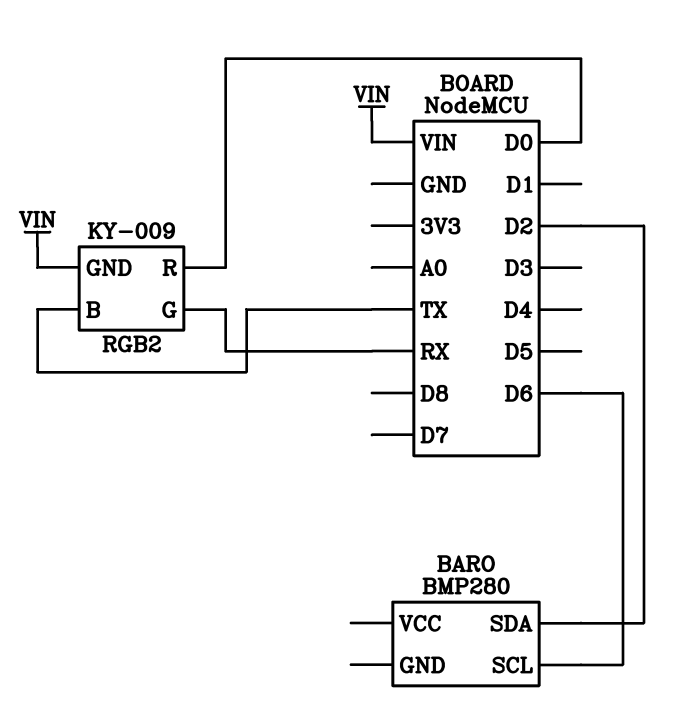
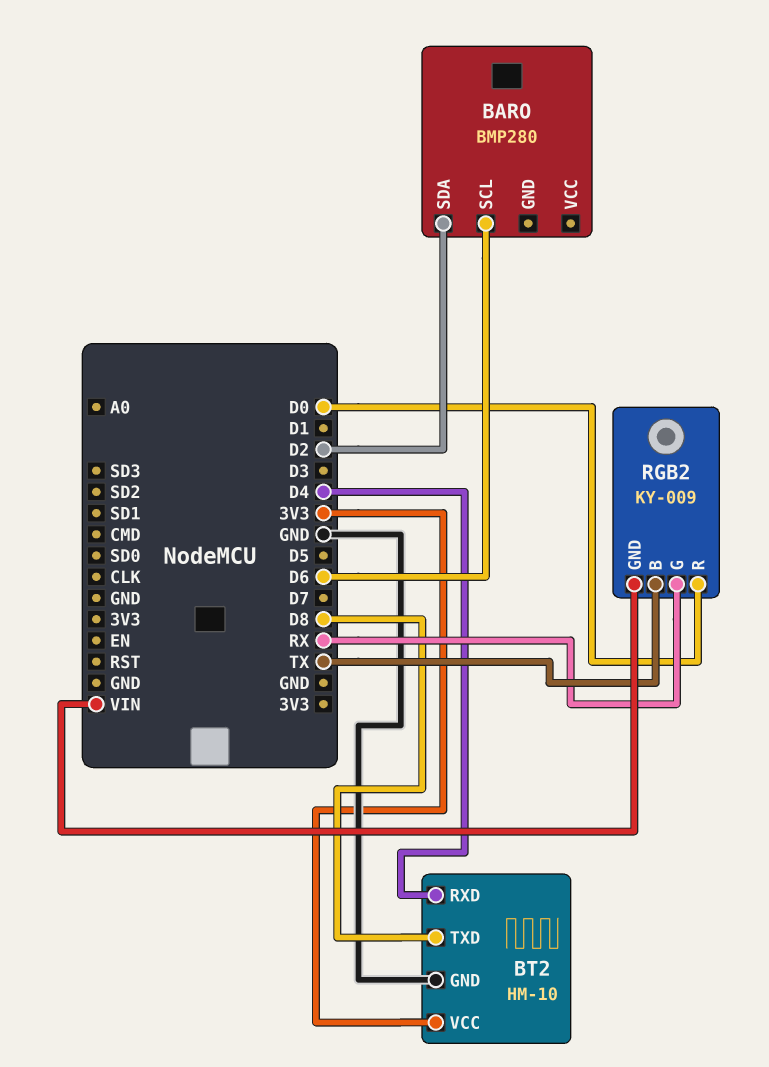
BT2: none -> HM-10
BT2 pin GND: none -> GND
BT2 pin RXD: none -> D4
BT2 pin TXD: none -> D8
BT2 pin VCC: none -> 3V3

